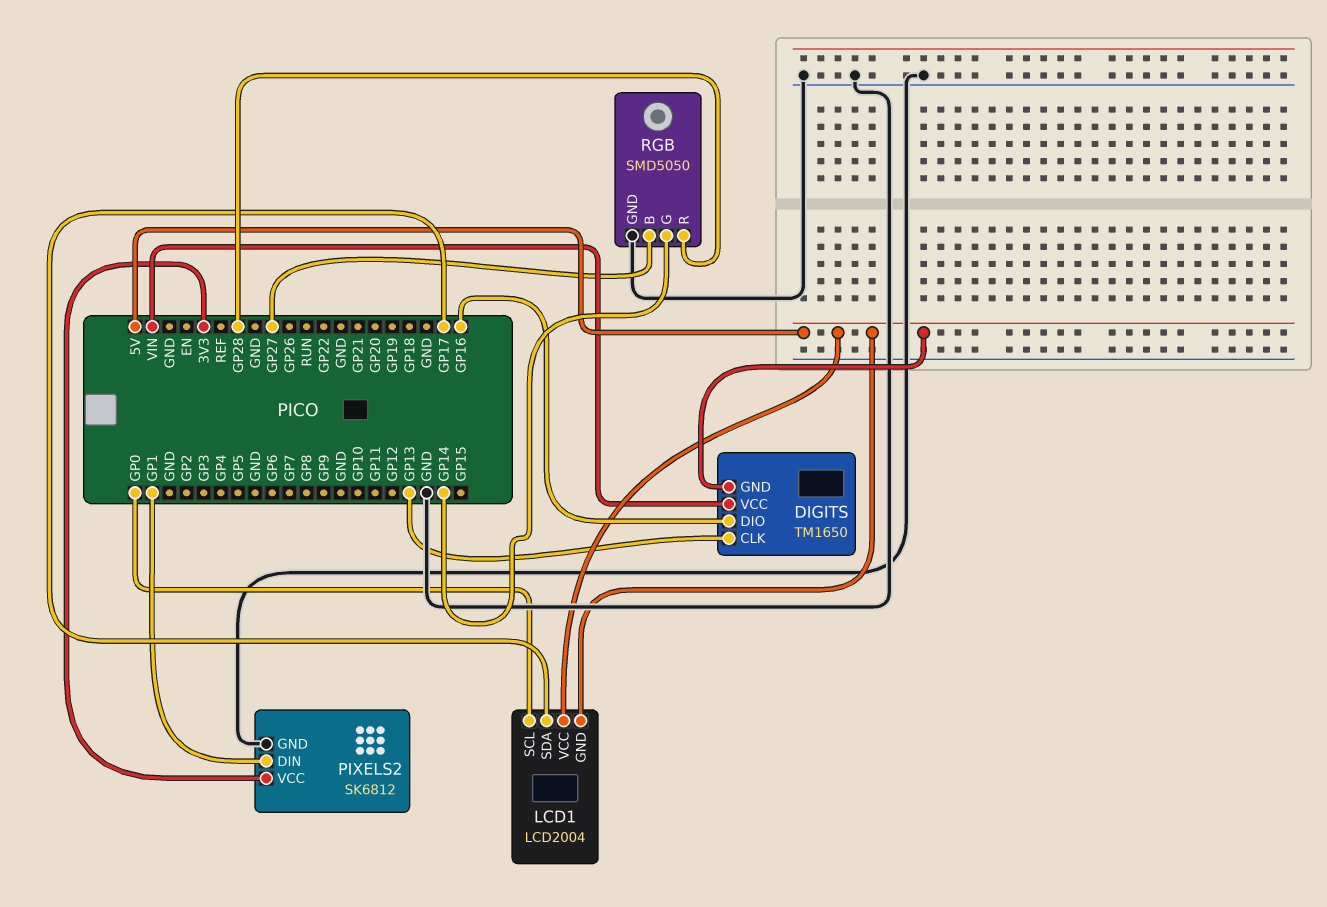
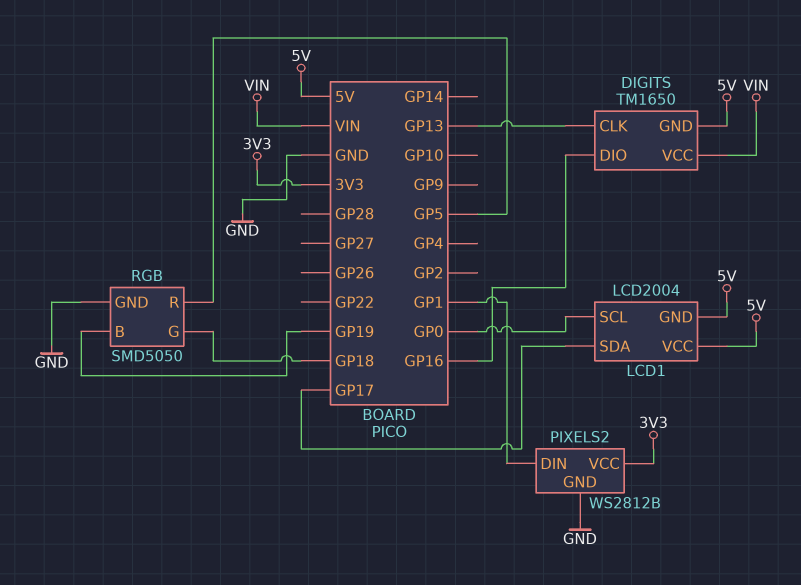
PIXELS2: SK6812 -> WS2812B
RGB pin B: GP27 -> GP19
RGB pin G: GP14 -> GP18
RGB pin R: GP28 -> GP5

